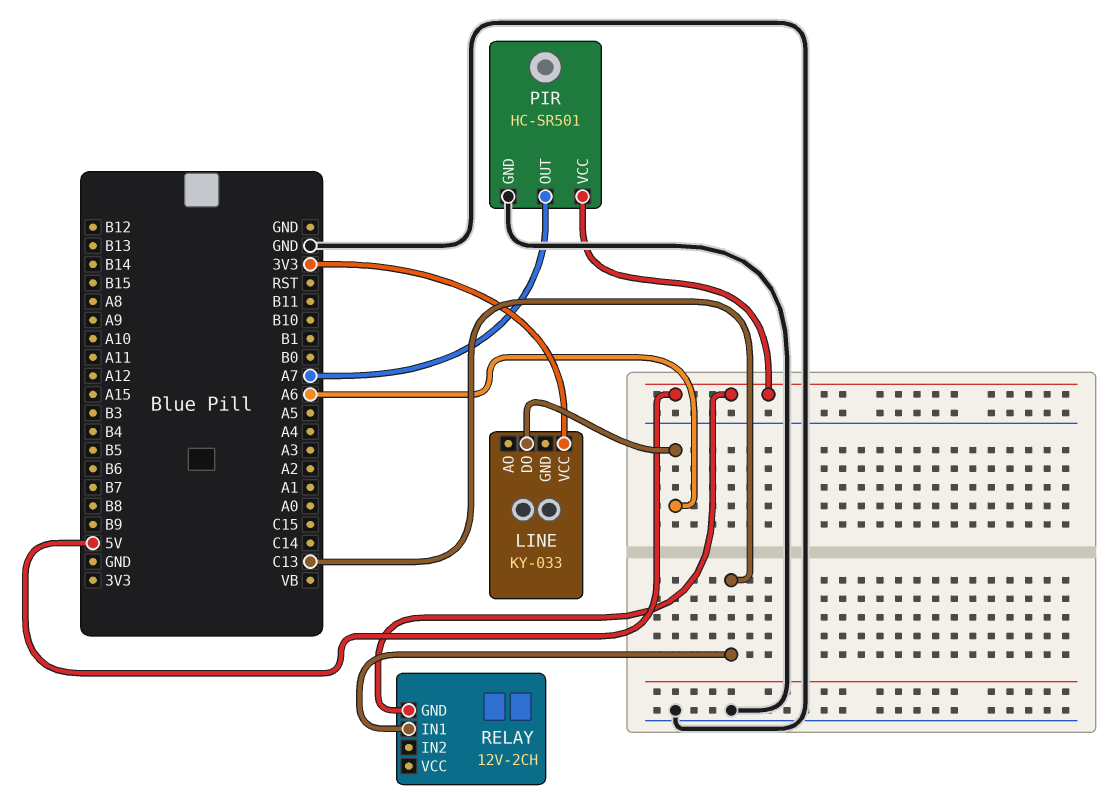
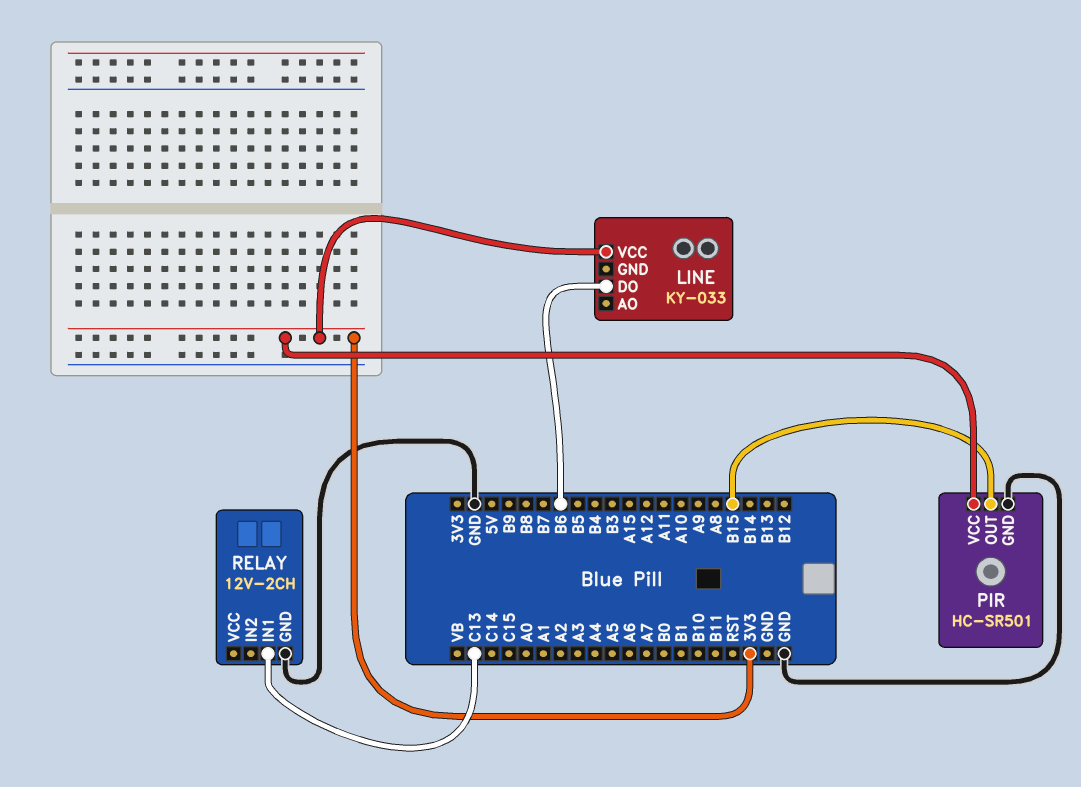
LINE pin DO: A6 -> B6
PIR pin OUT: A7 -> B15
PIR pin VCC: 5V -> 3V3
RELAY pin GND: 5V -> GND

